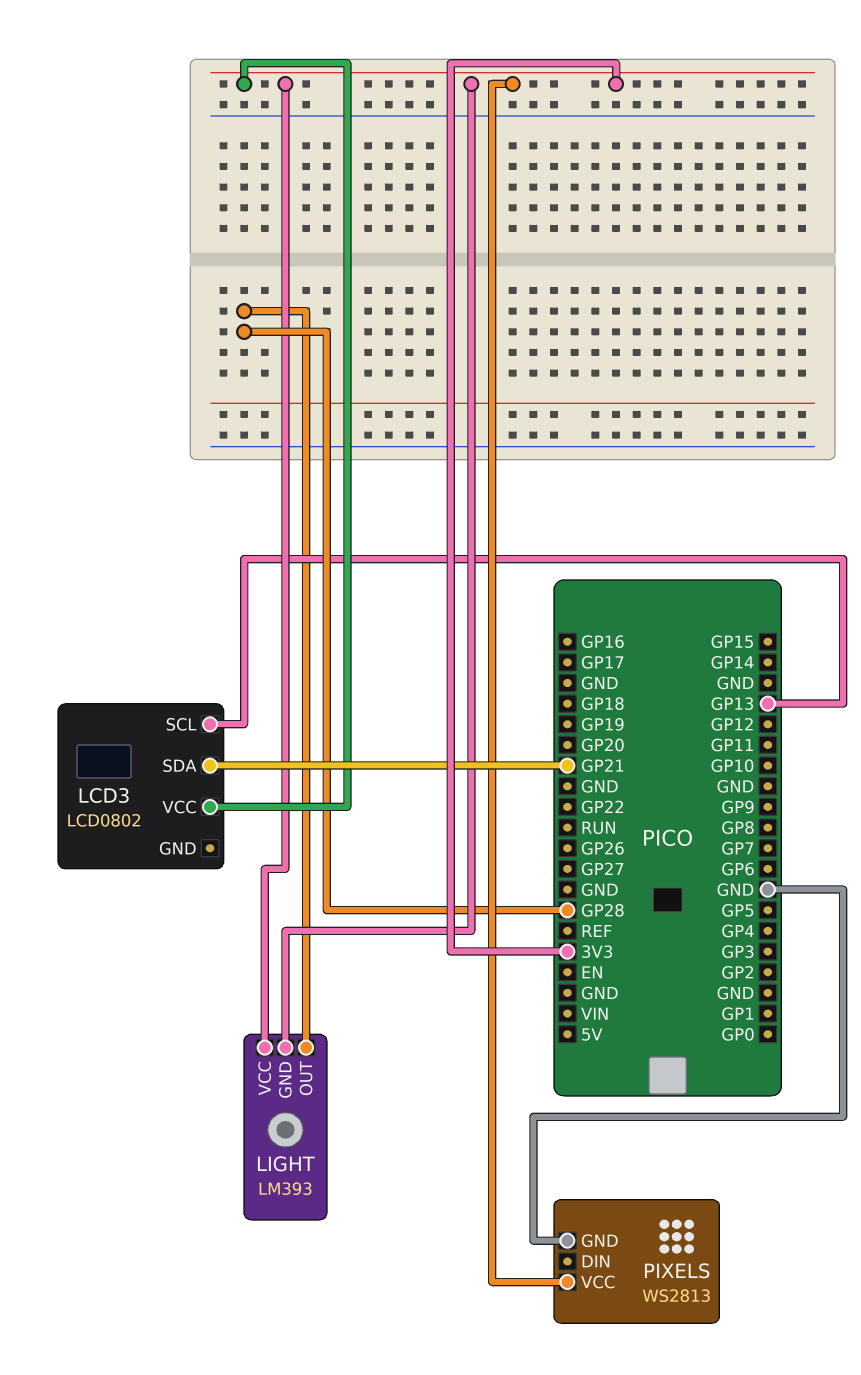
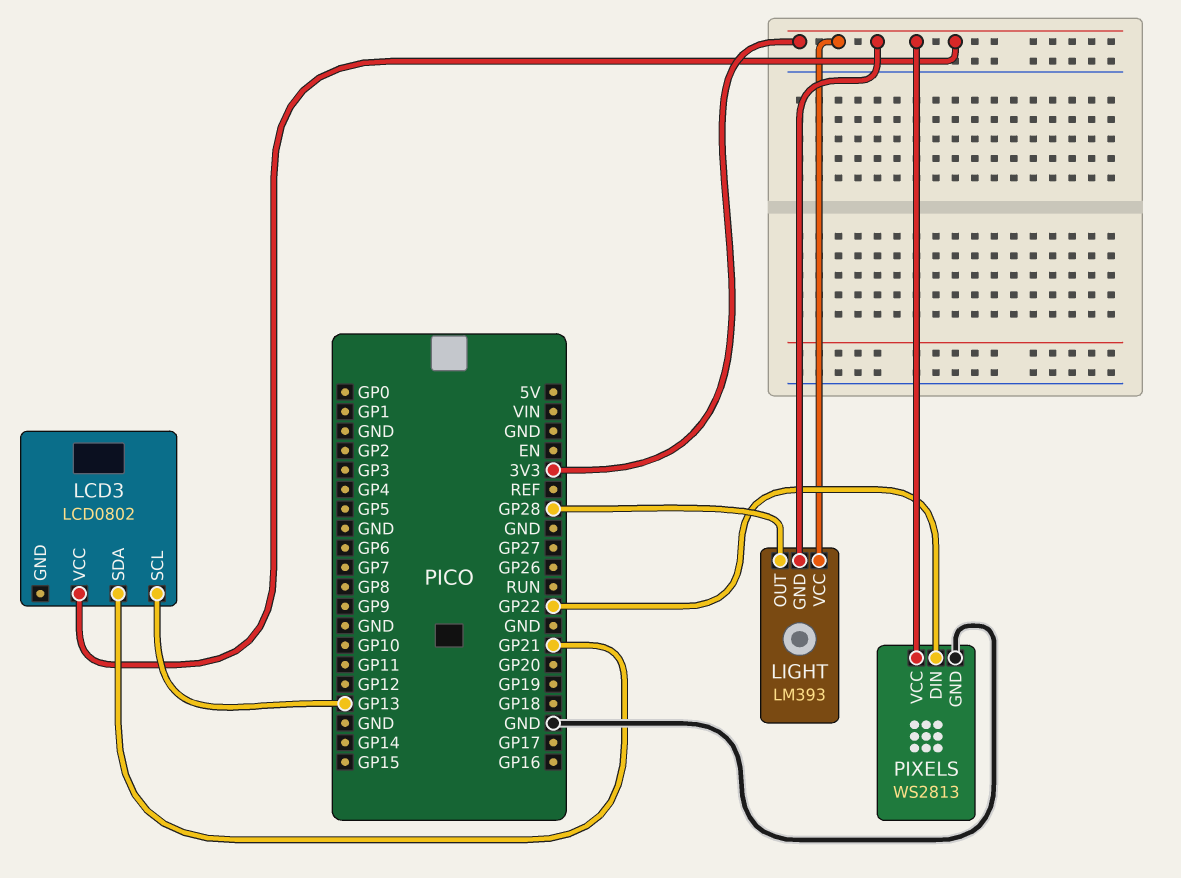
PIXELS pin DIN: none -> GP22

